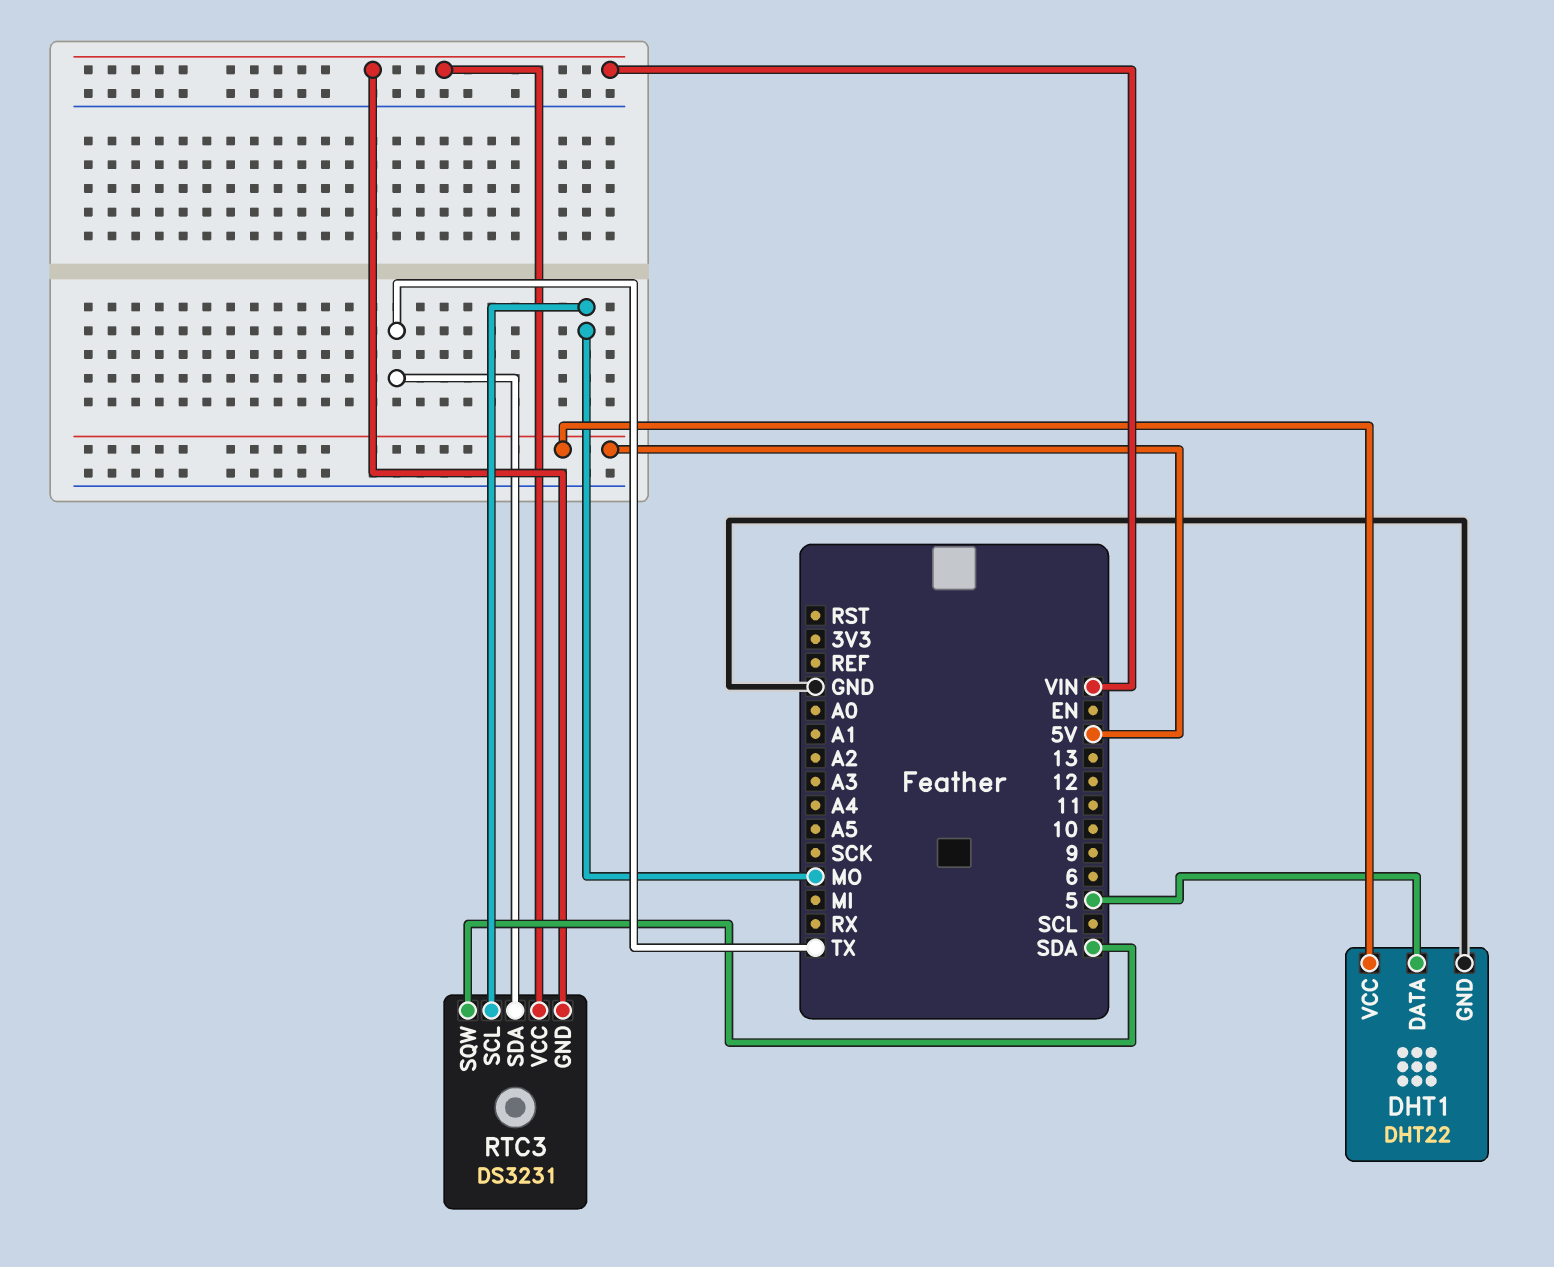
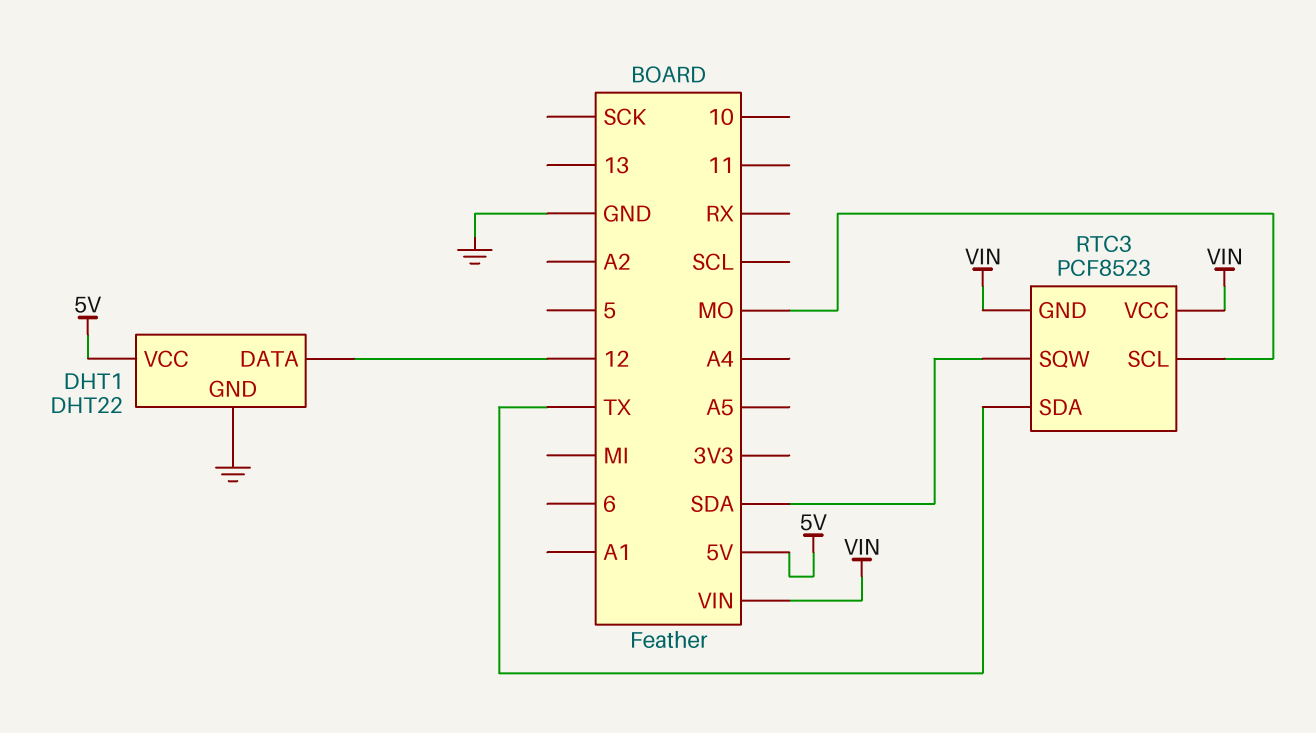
DHT1 pin DATA: 5 -> 12
RTC3: DS3231 -> PCF8523

